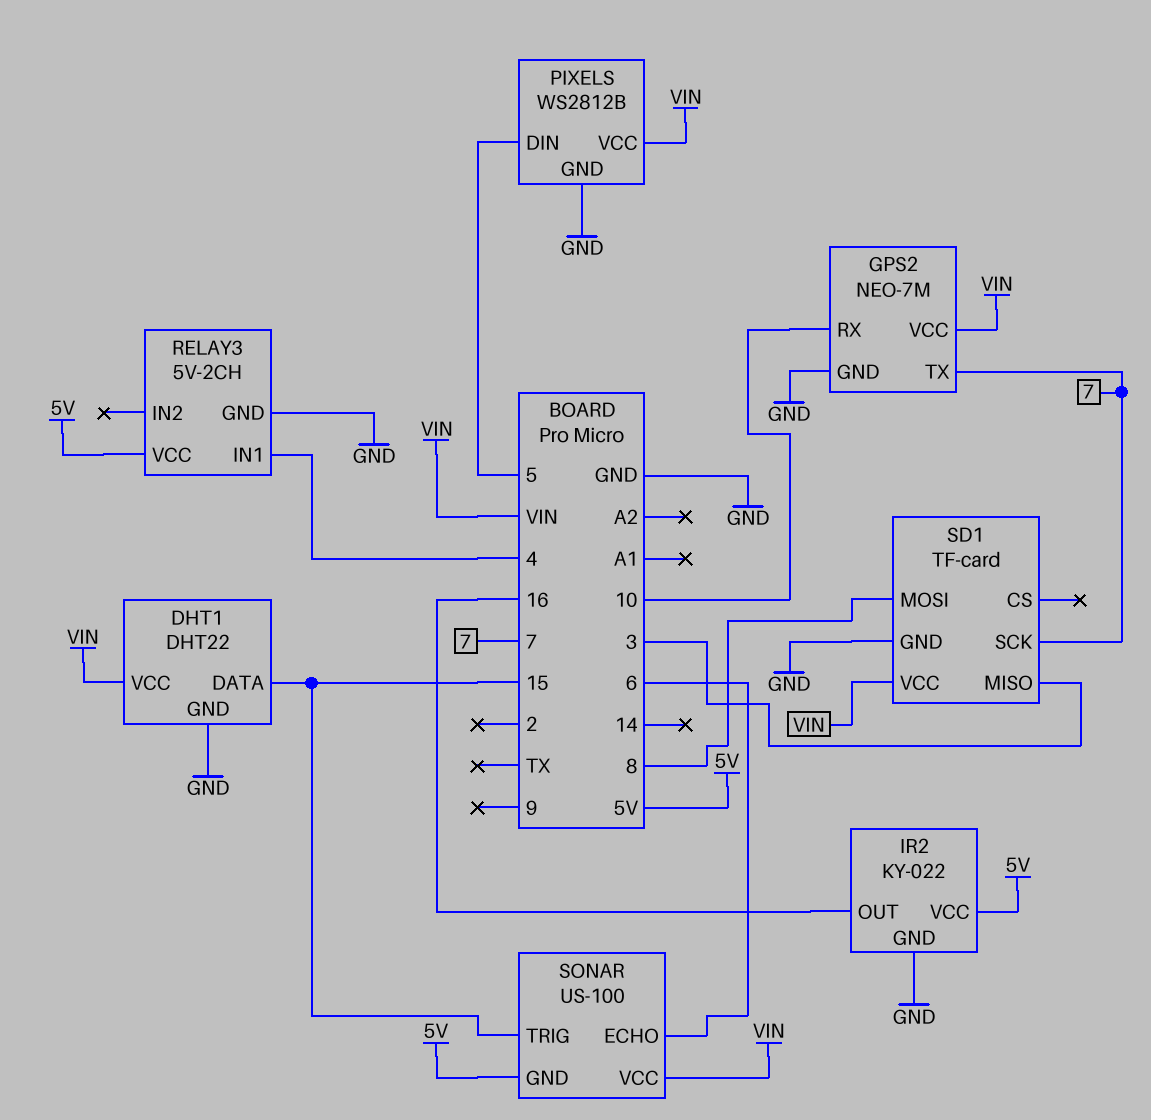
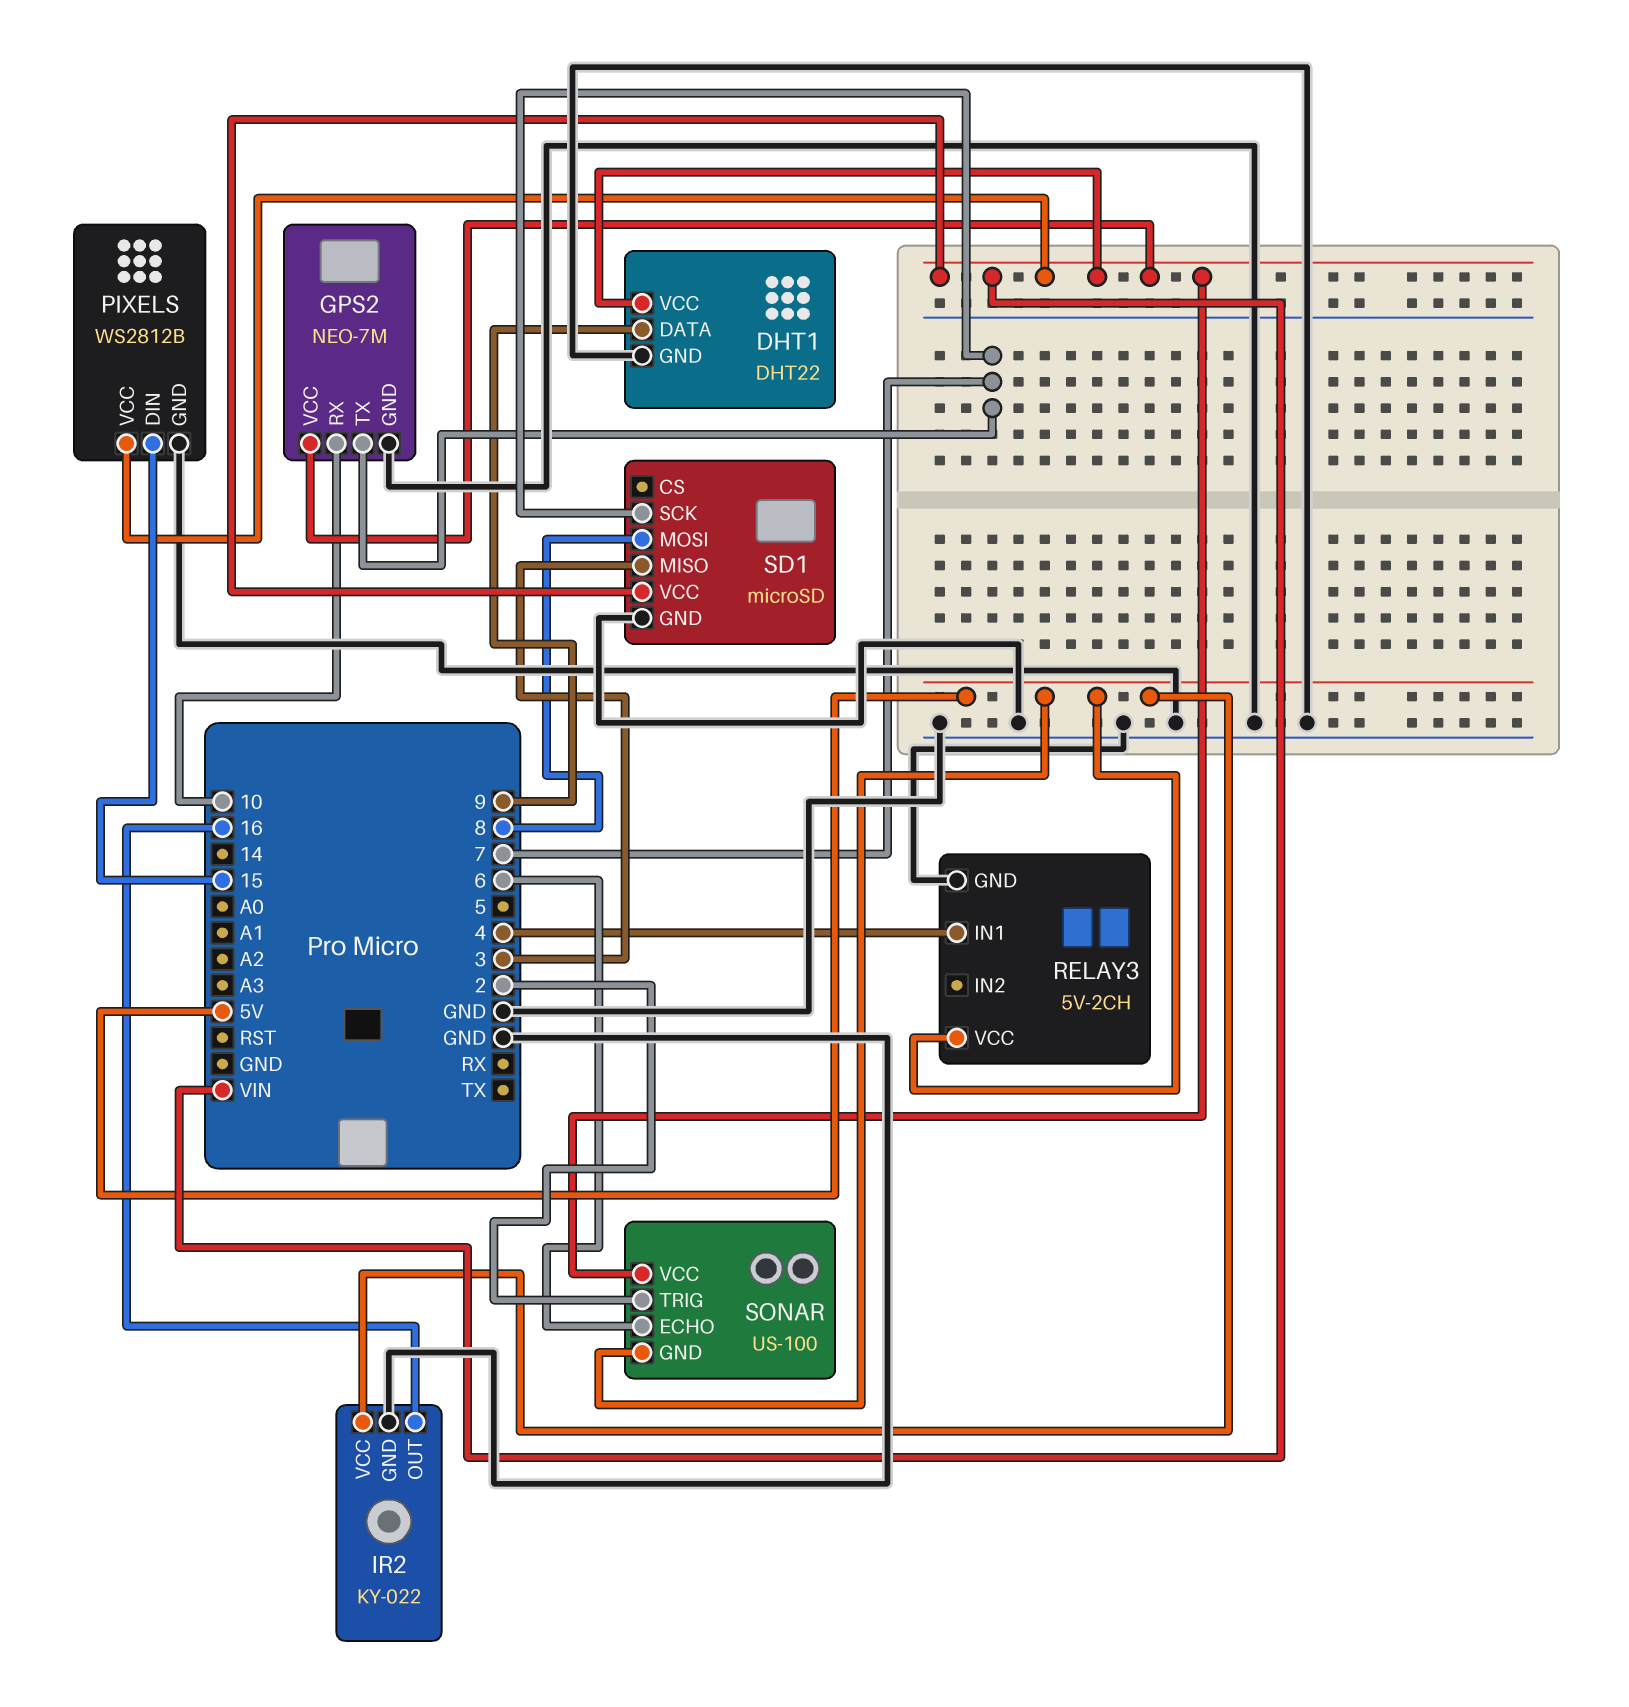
DHT1 pin DATA: 15 -> 9
PIXELS pin DIN: 5 -> 15
SD1: TF-card -> microSD
SONAR pin TRIG: 15 -> 2

